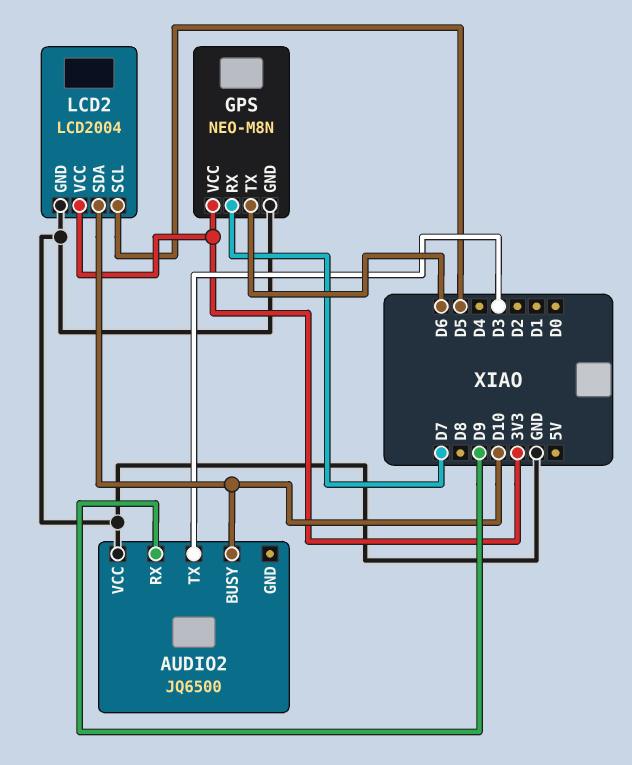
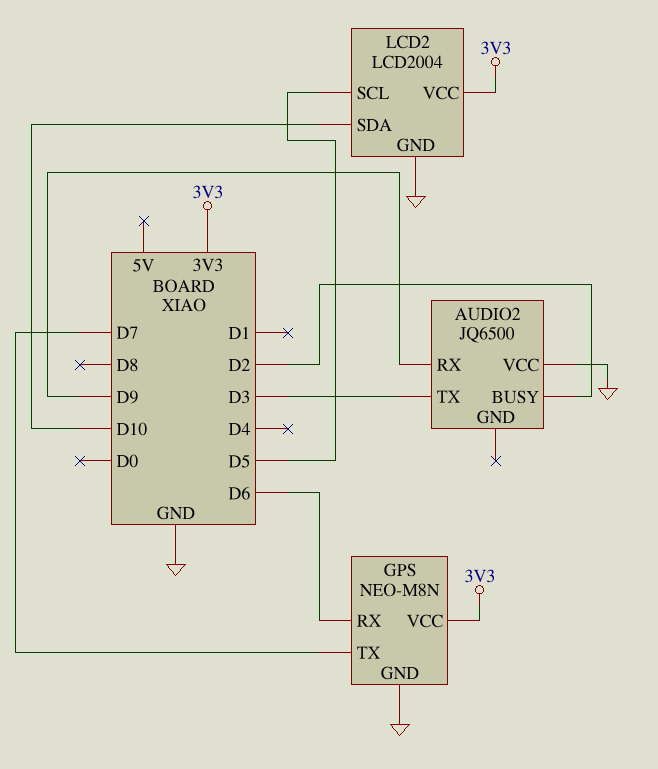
AUDIO2 pin BUSY: D10 -> D2
GPS pin RX: D7 -> D6
GPS pin TX: D6 -> D7

